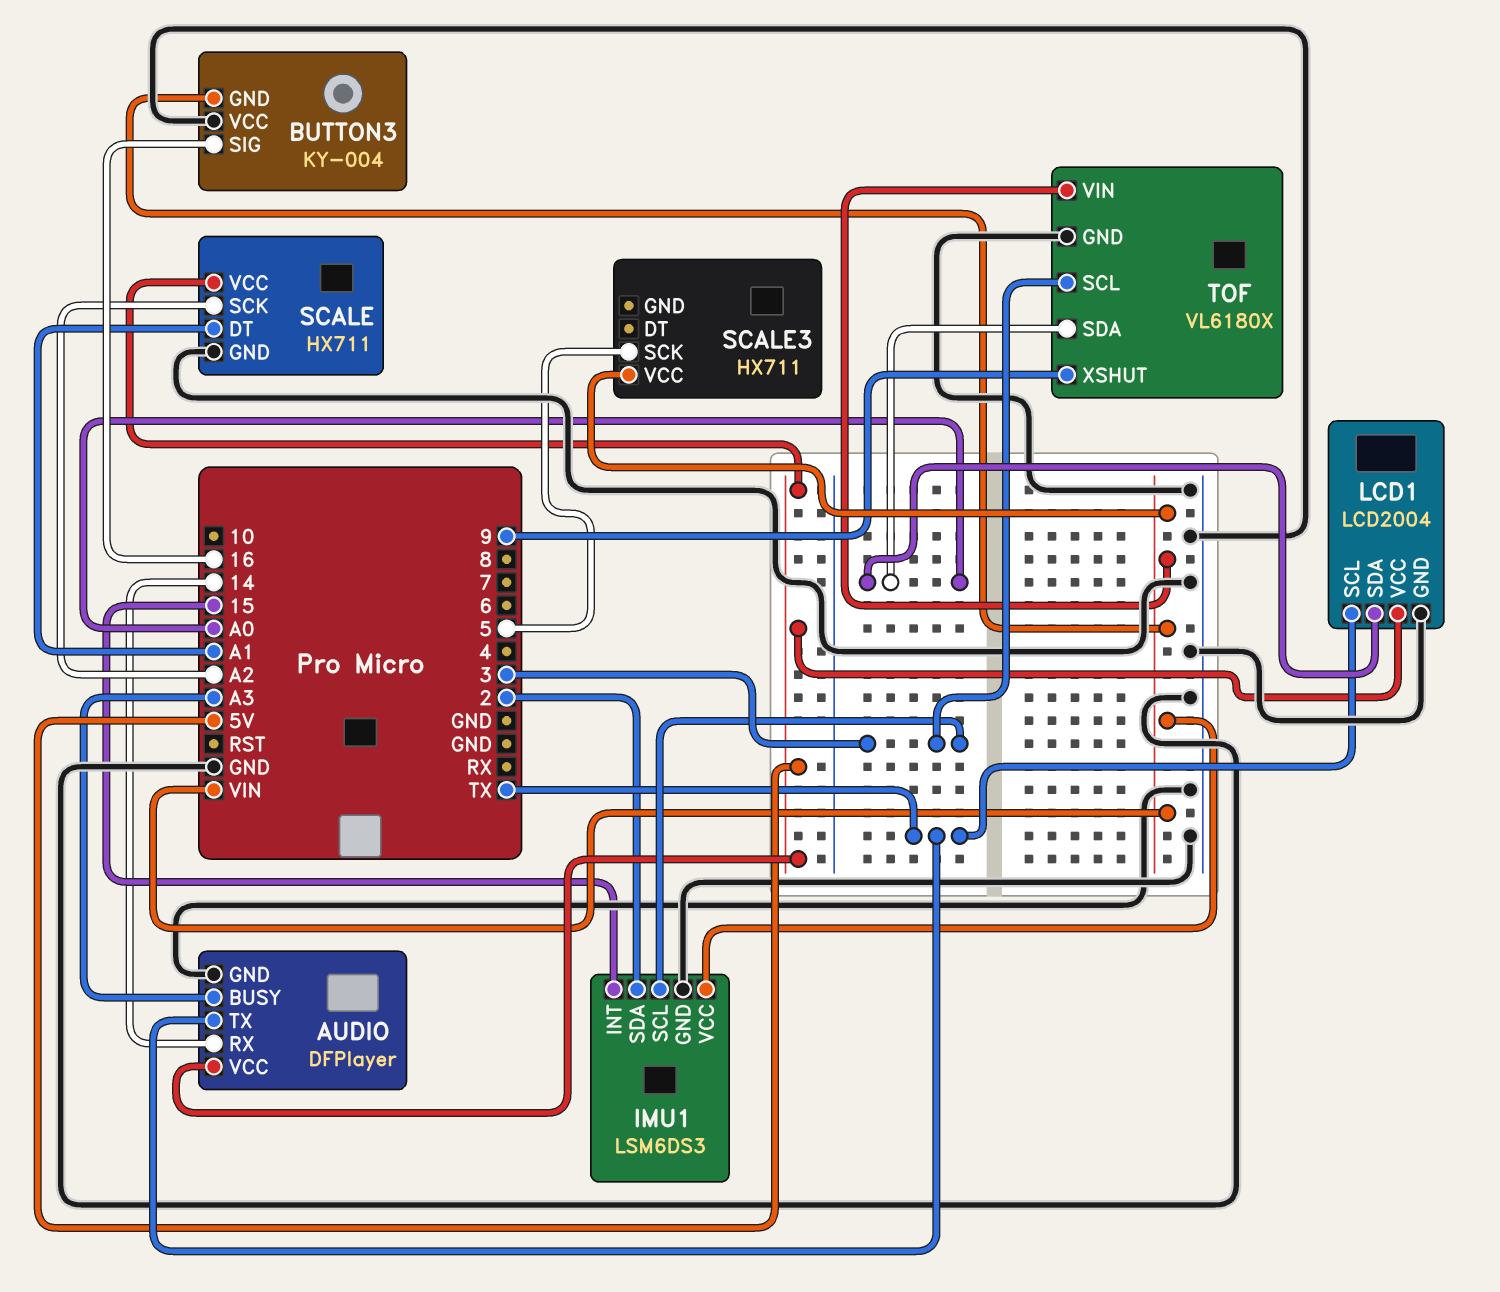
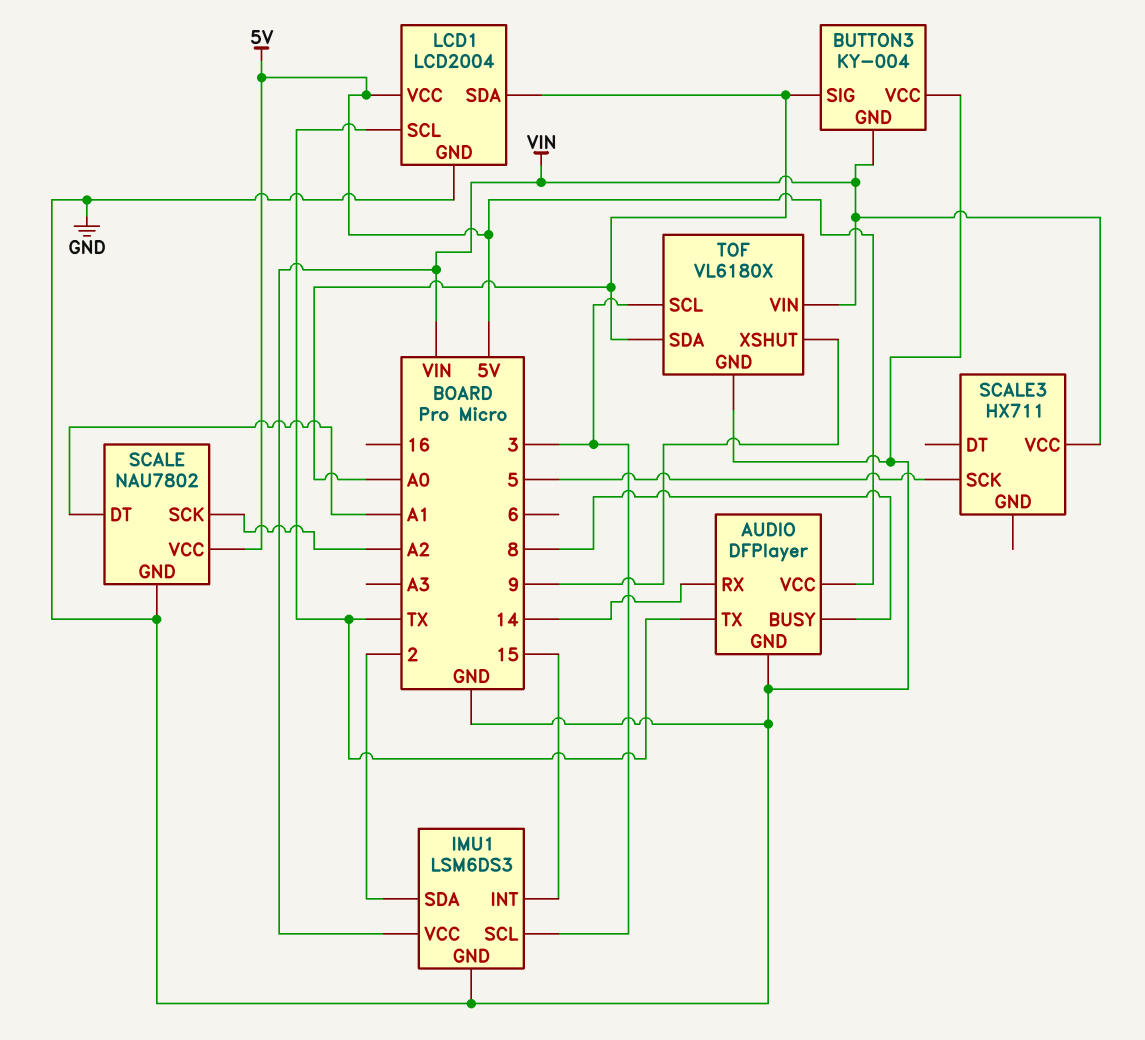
AUDIO pin BUSY: A3 -> 8
BUTTON3 pin SIG: 16 -> A0
SCALE: HX711 -> NAU7802

